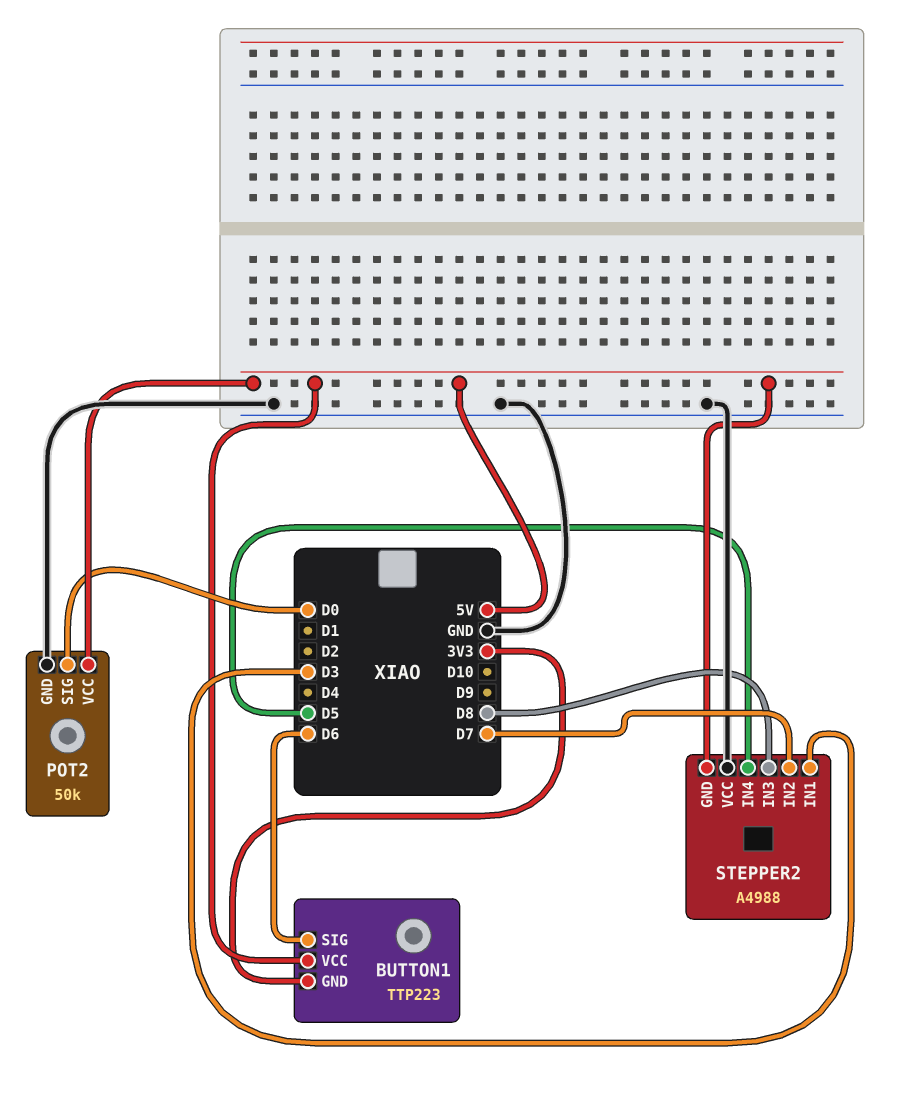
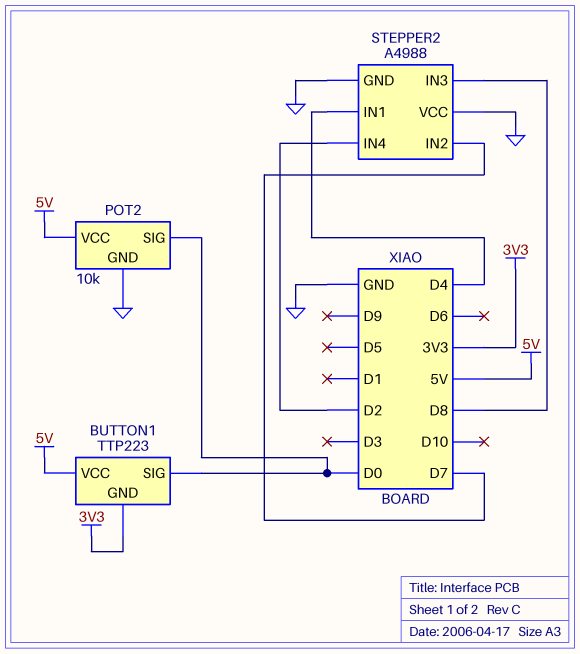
BUTTON1 pin SIG: D6 -> D0
POT2: 50k -> 10k
STEPPER2 pin GND: 5V -> GND
STEPPER2 pin IN1: D3 -> D4
STEPPER2 pin IN4: D5 -> D2

